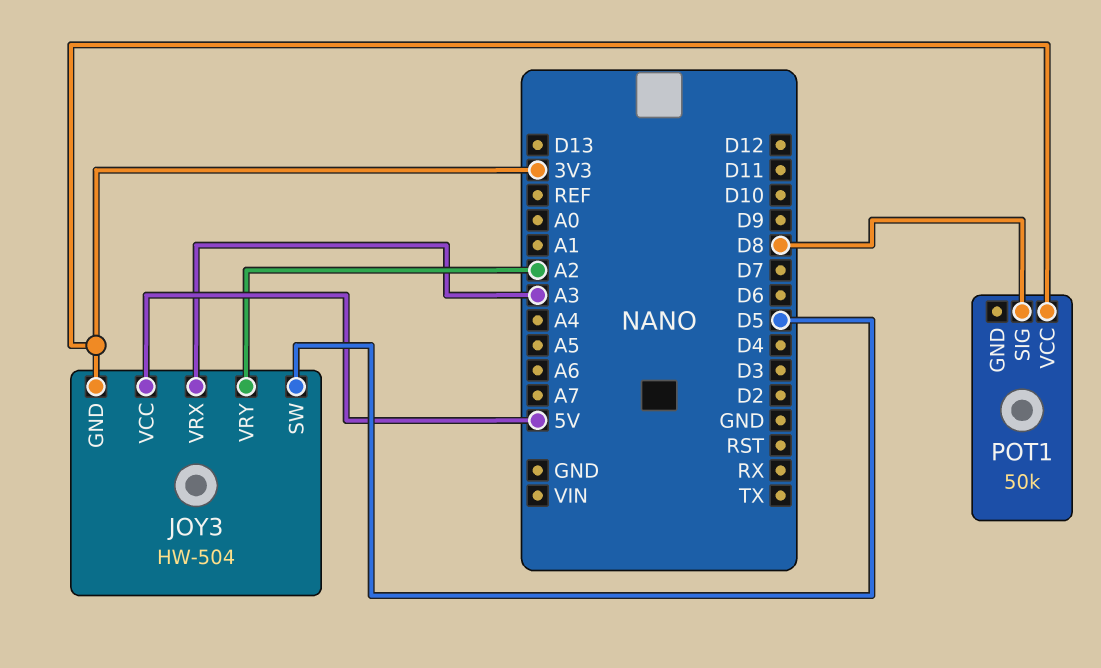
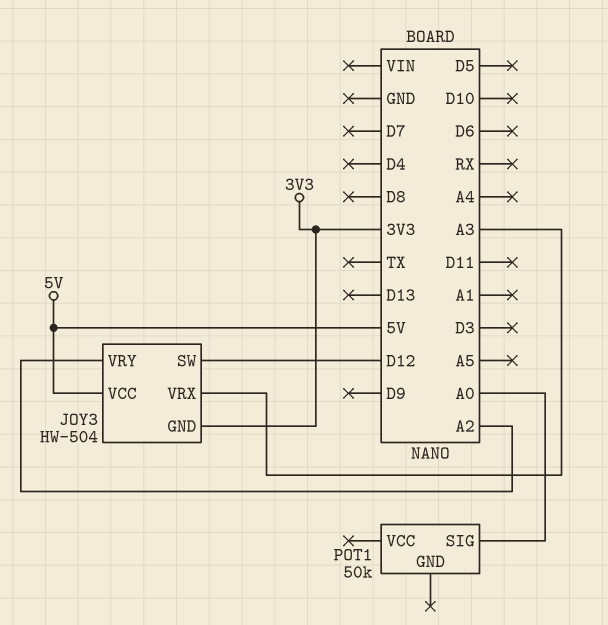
JOY3 pin SW: D5 -> D12
POT1 pin SIG: D8 -> A0
POT1 pin VCC: 3V3 -> none

